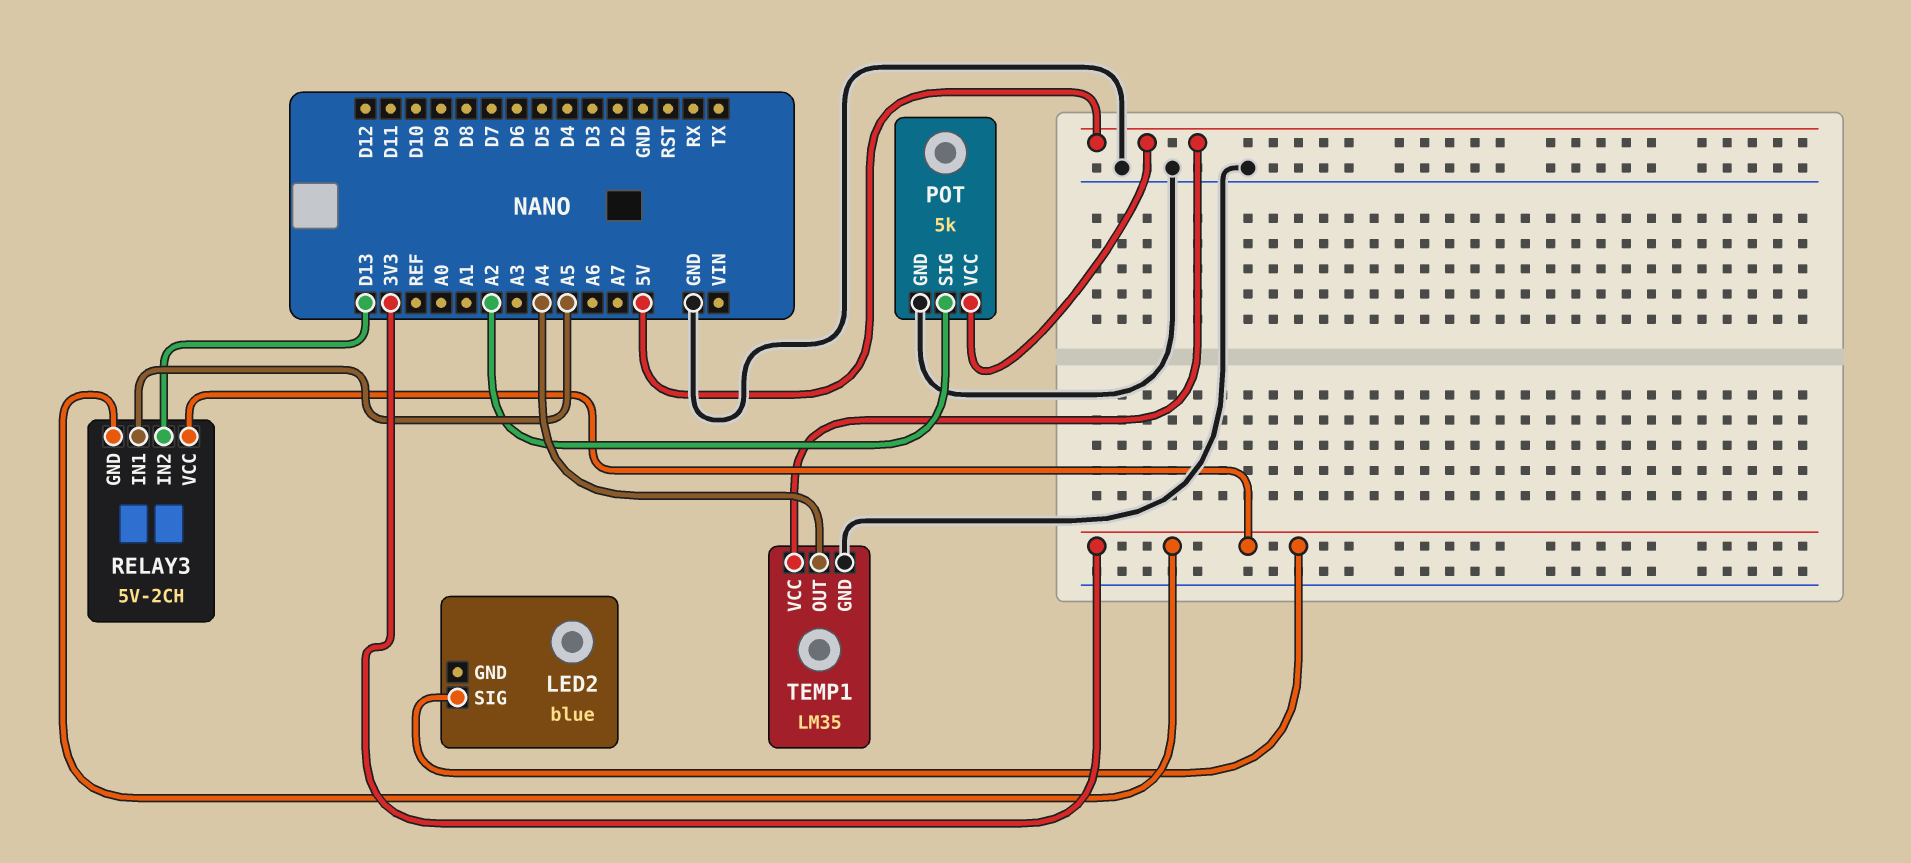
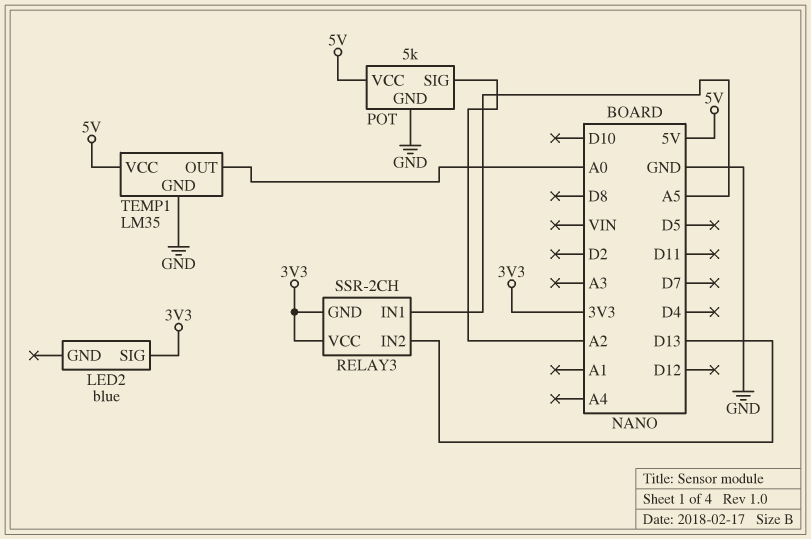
RELAY3: 5V-2CH -> SSR-2CH
TEMP1 pin OUT: A4 -> A0

